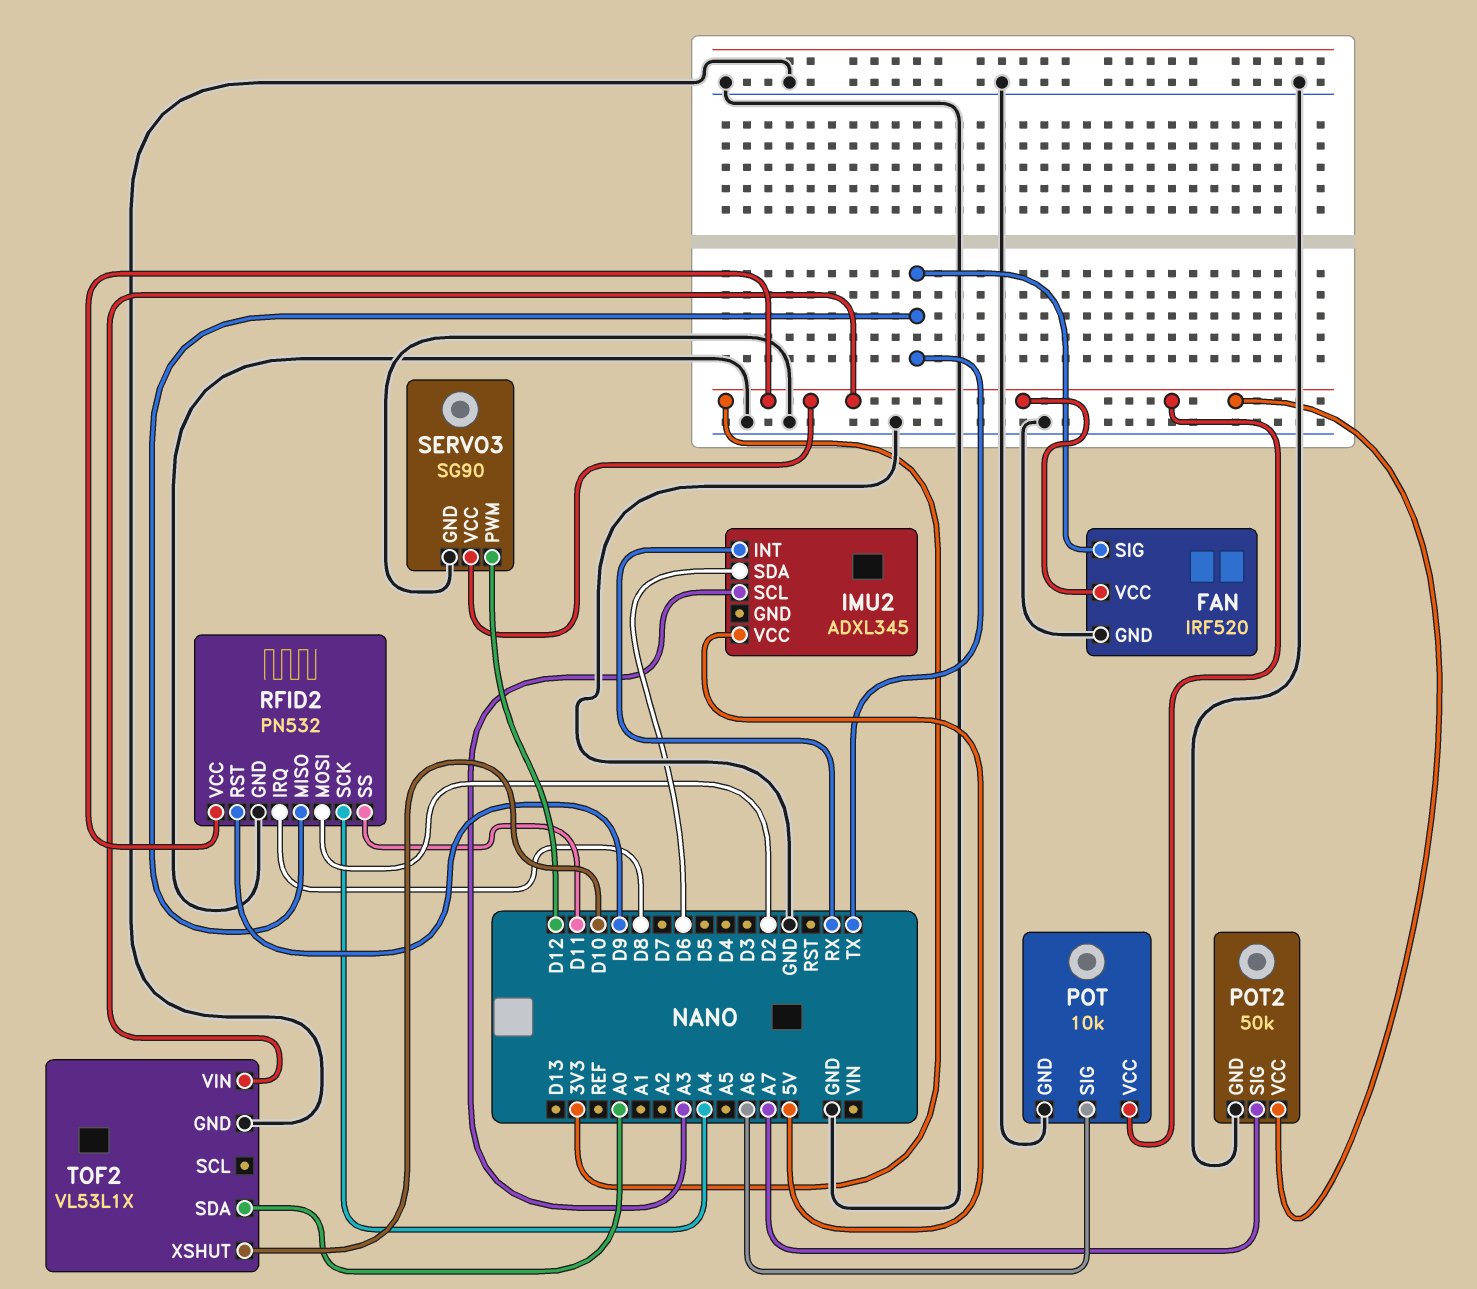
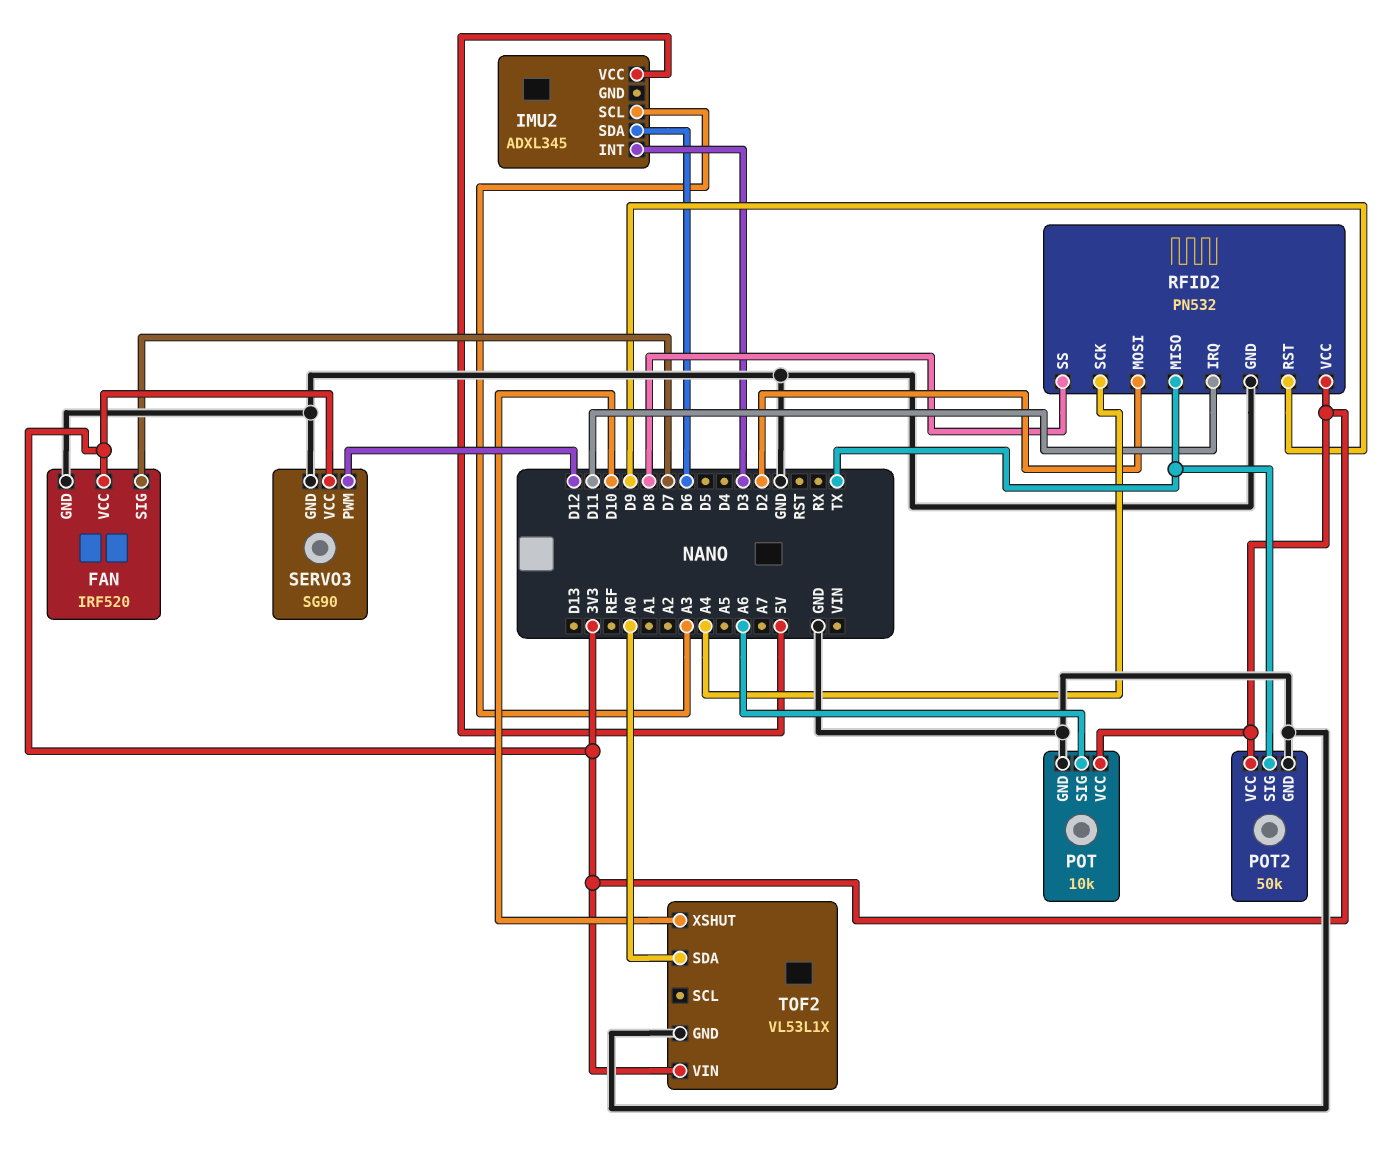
FAN pin SIG: TX -> D7
IMU2 pin INT: RX -> D3
POT2 pin SIG: A7 -> TX
RFID2 pin IRQ: D8 -> D11
RFID2 pin SS: D11 -> D8

